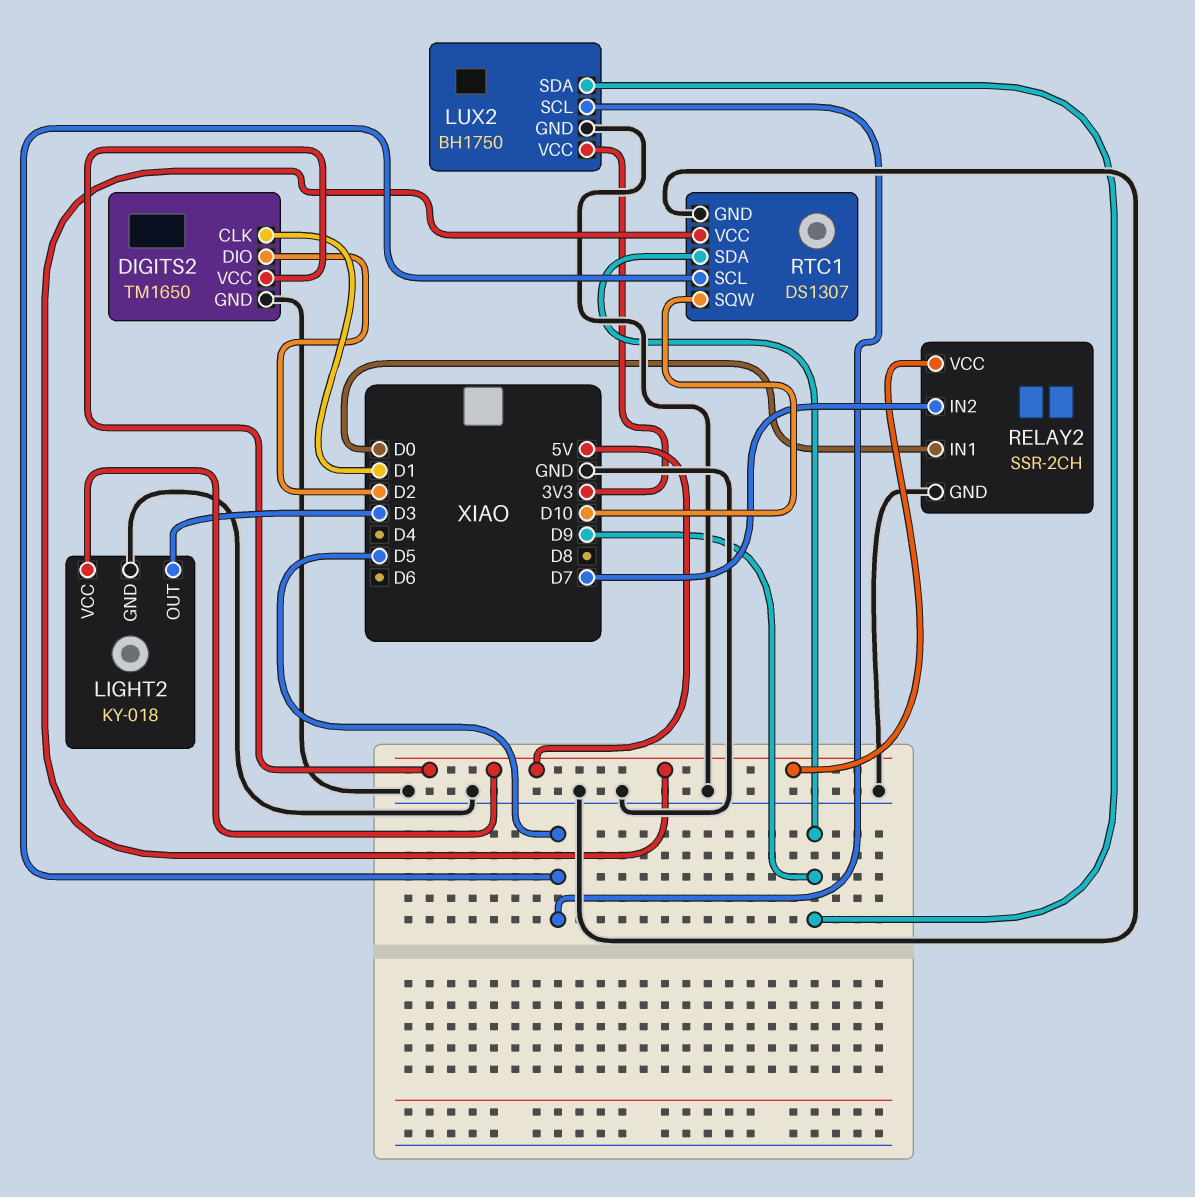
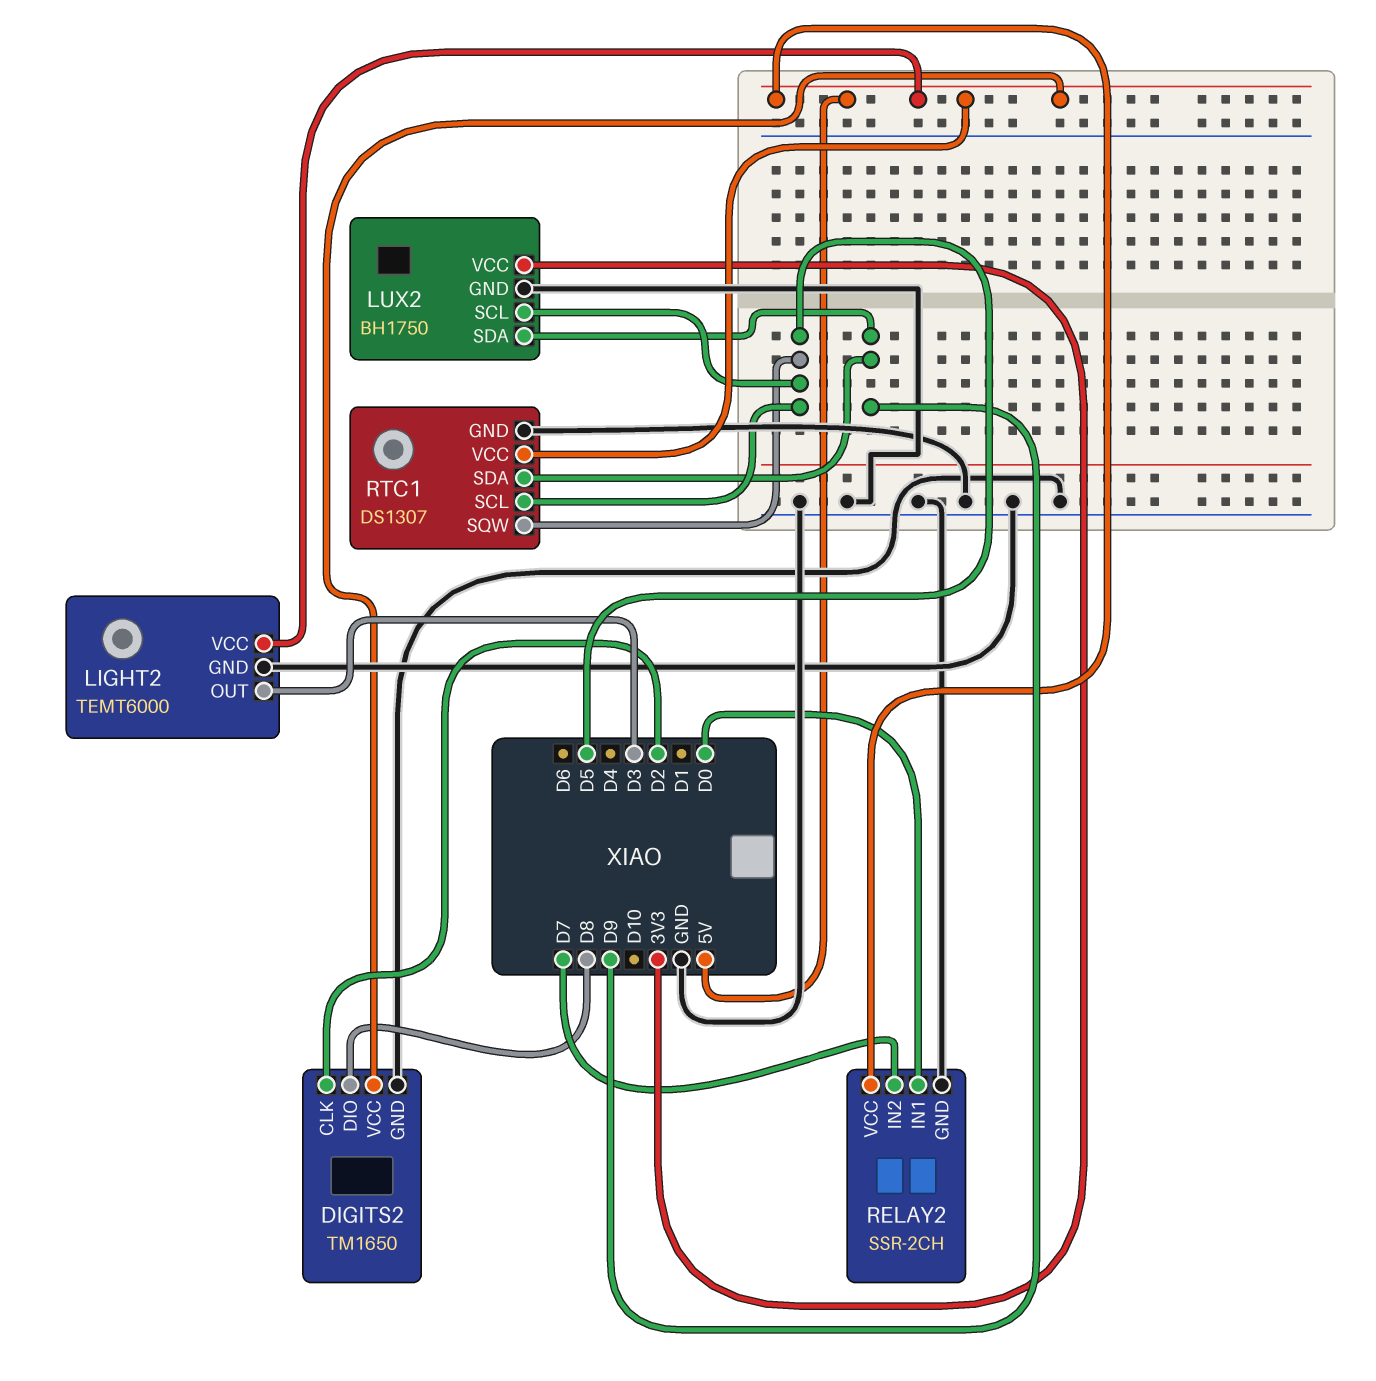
DIGITS2 pin CLK: D1 -> D2
DIGITS2 pin DIO: D2 -> D8
LIGHT2: KY-018 -> TEMT6000
RTC1 pin SQW: D10 -> D5

